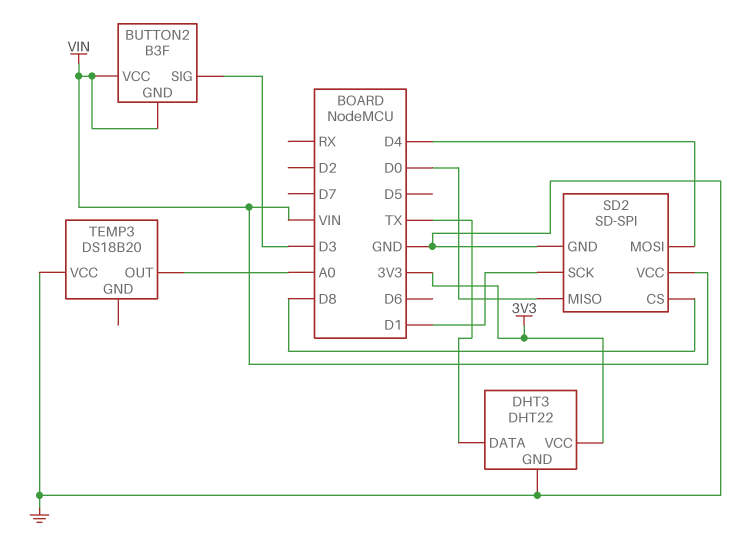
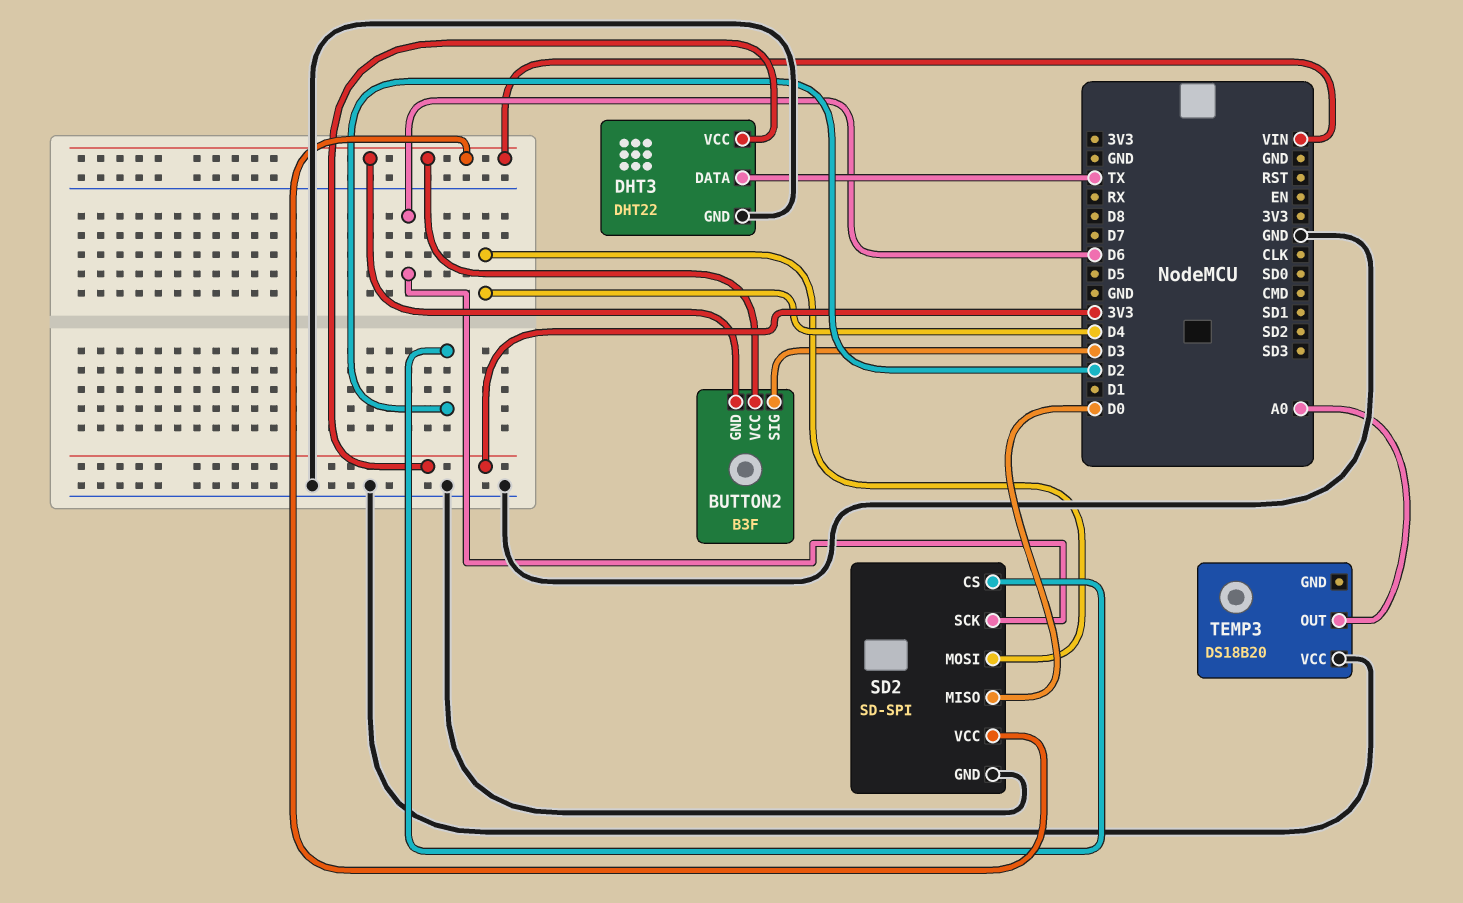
SD2 pin CS: D8 -> D2
SD2 pin SCK: D1 -> D6

